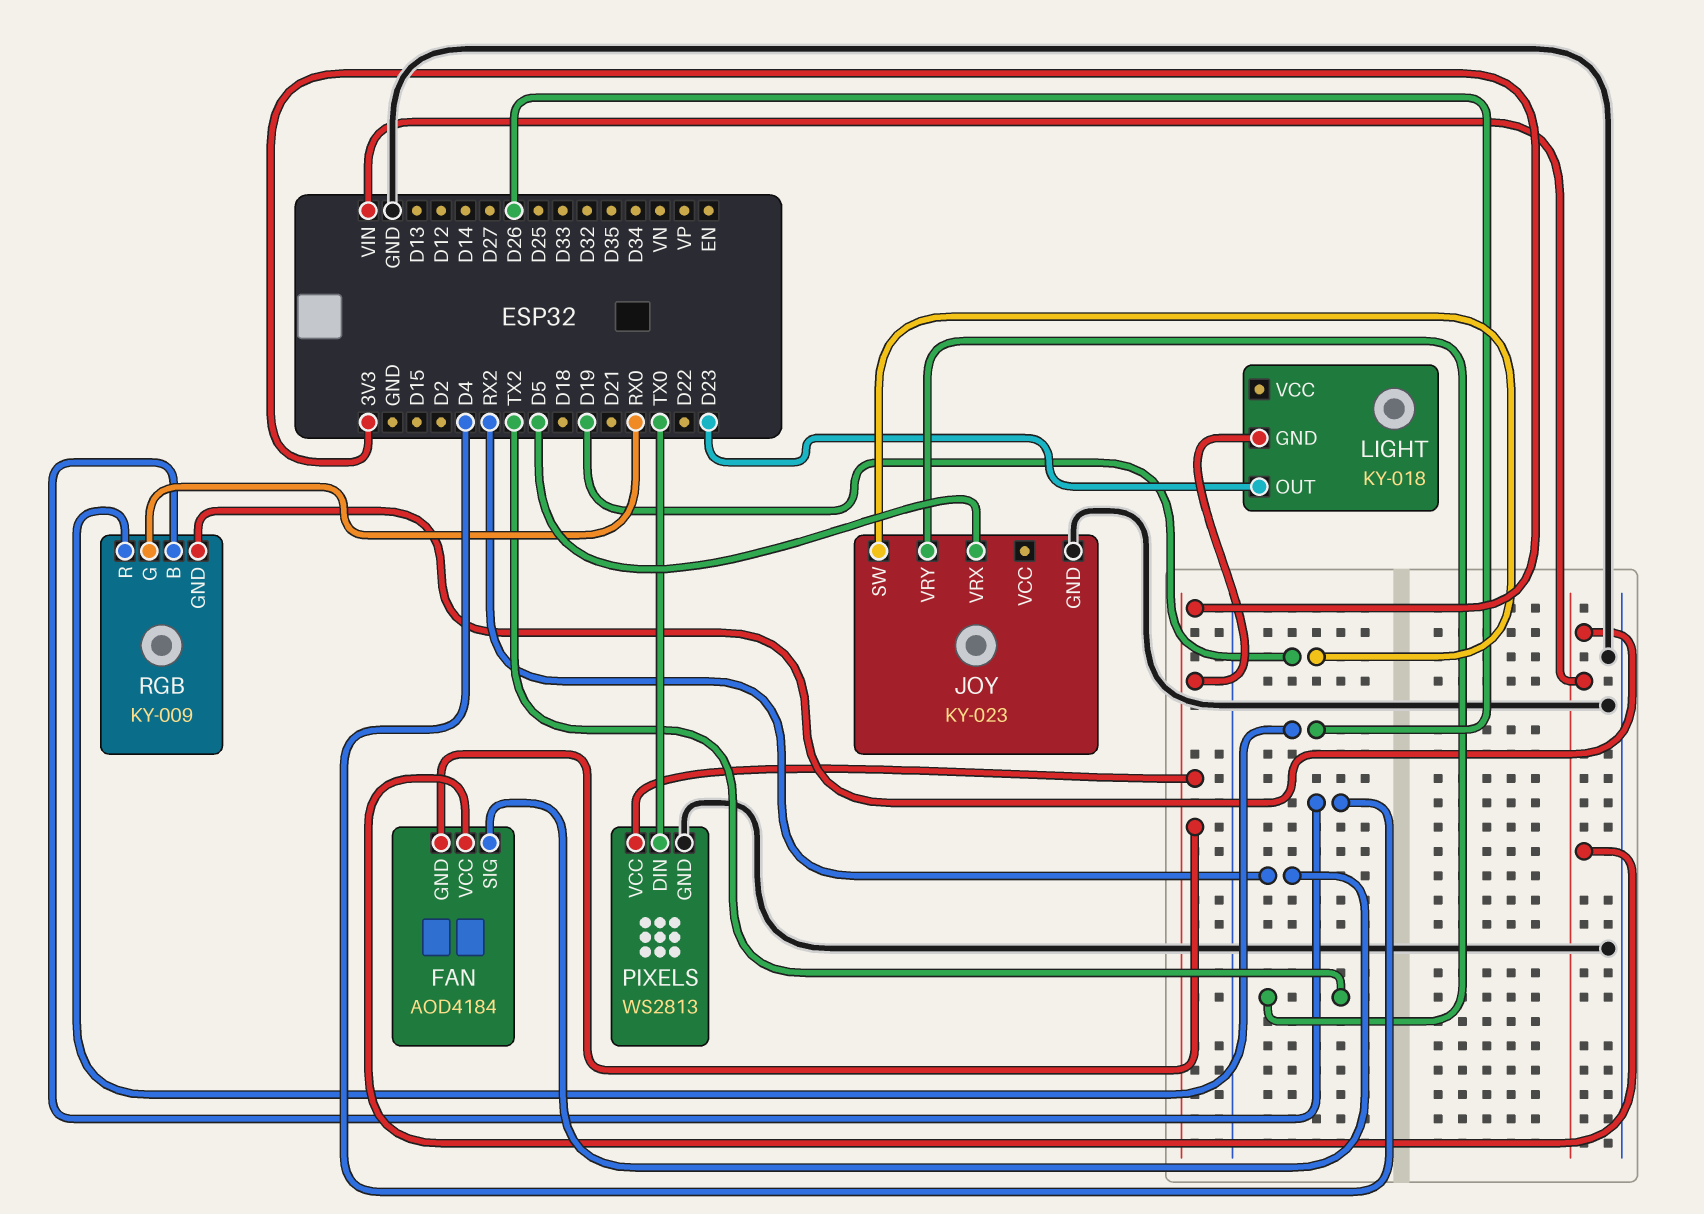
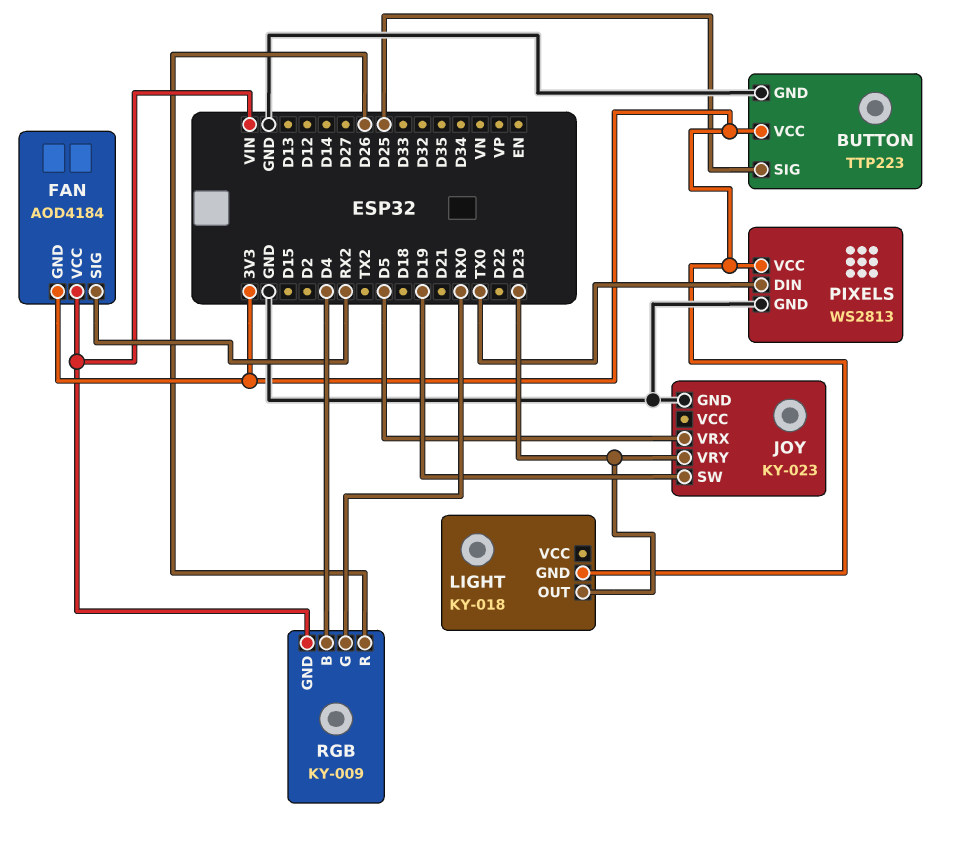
BUTTON: none -> TTP223
BUTTON pin GND: none -> GND
BUTTON pin SIG: none -> D25
BUTTON pin VCC: none -> 3V3
JOY pin VRY: TX2 -> D23

